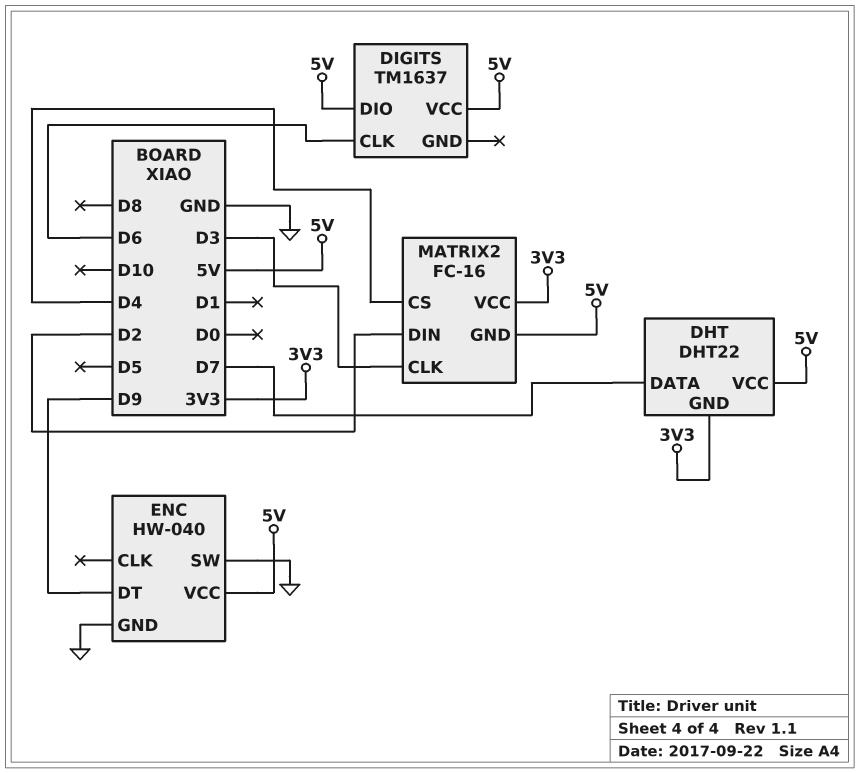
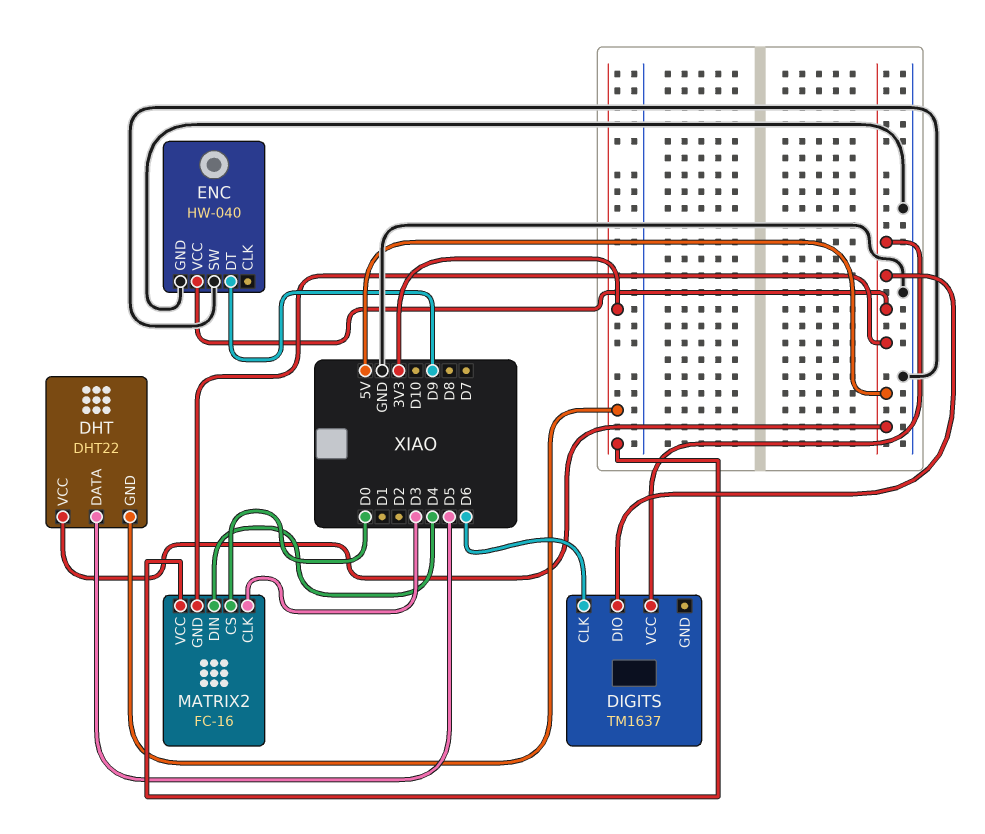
DHT pin DATA: D7 -> D5
MATRIX2 pin CS: D4 -> D0
MATRIX2 pin DIN: D2 -> D4

